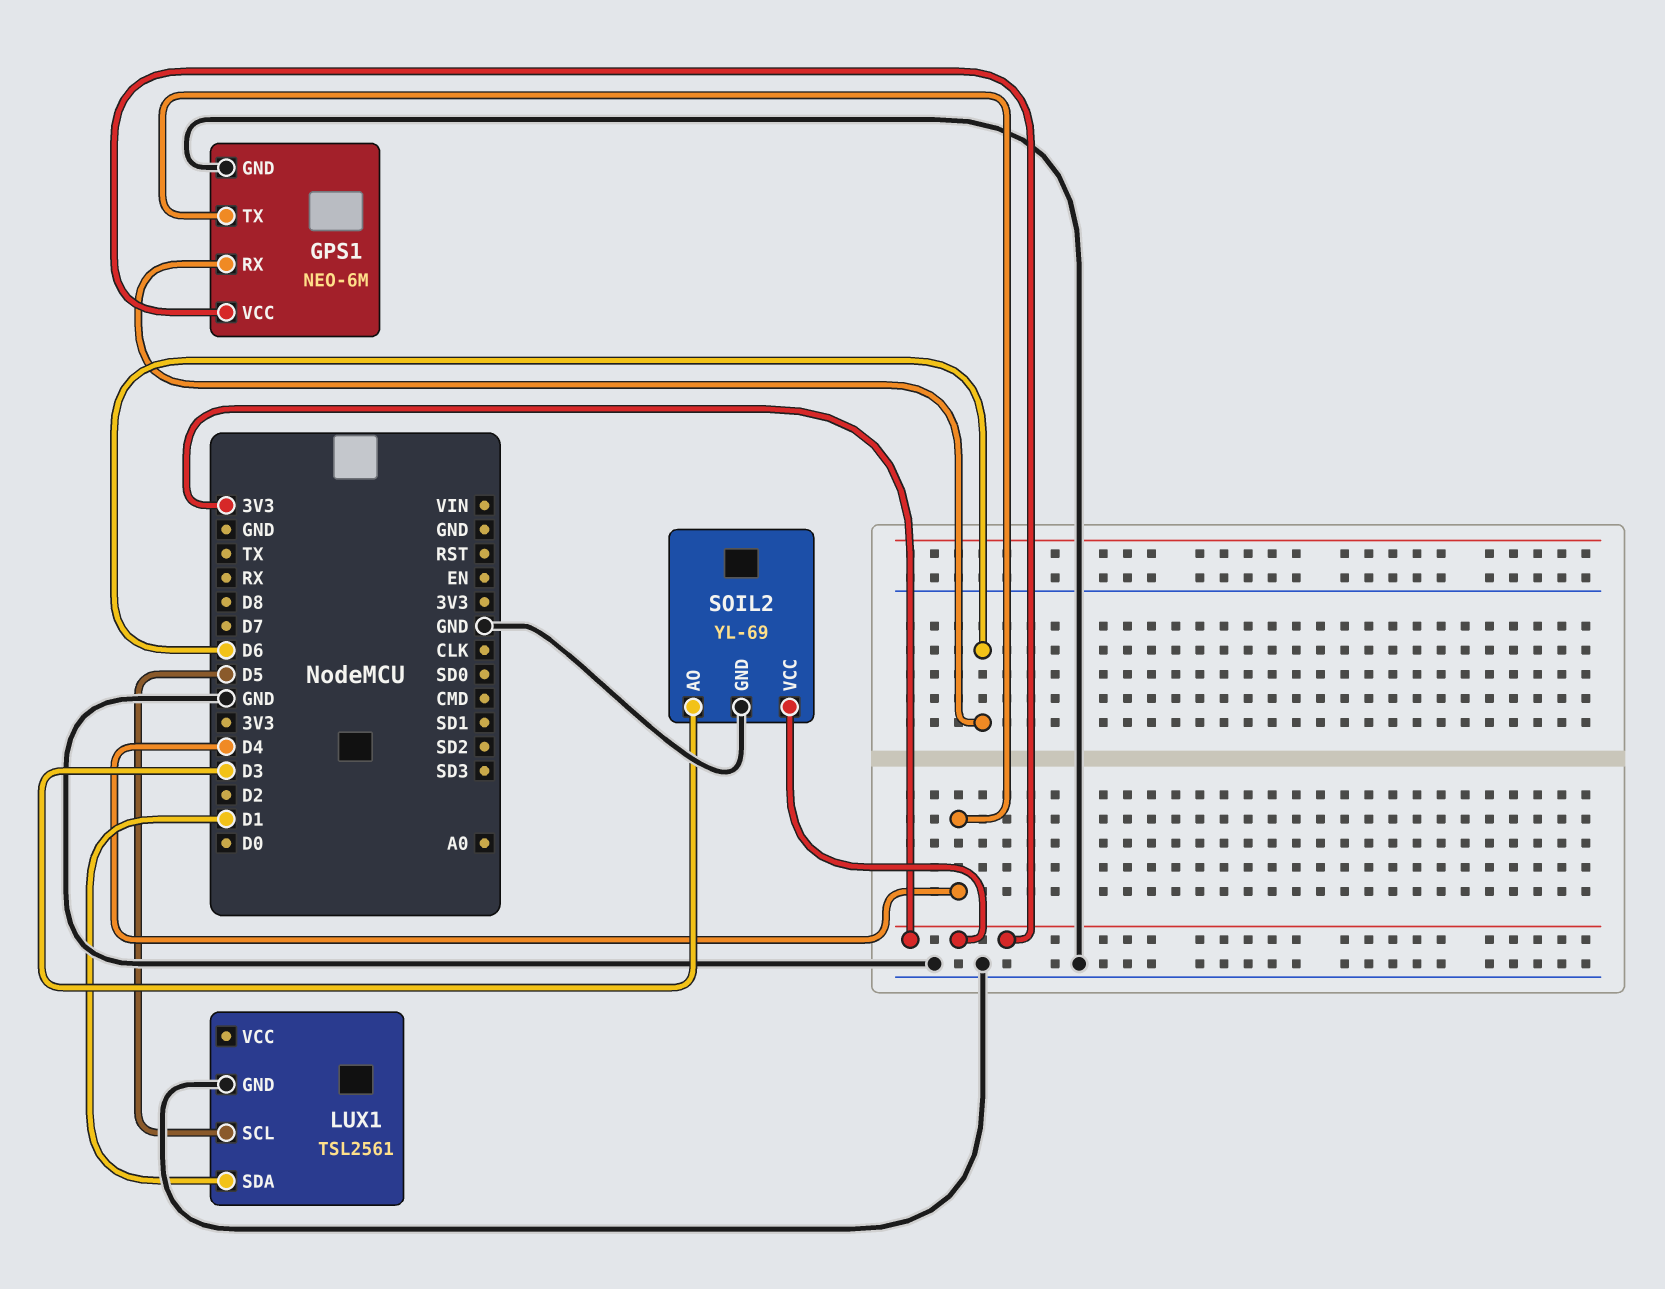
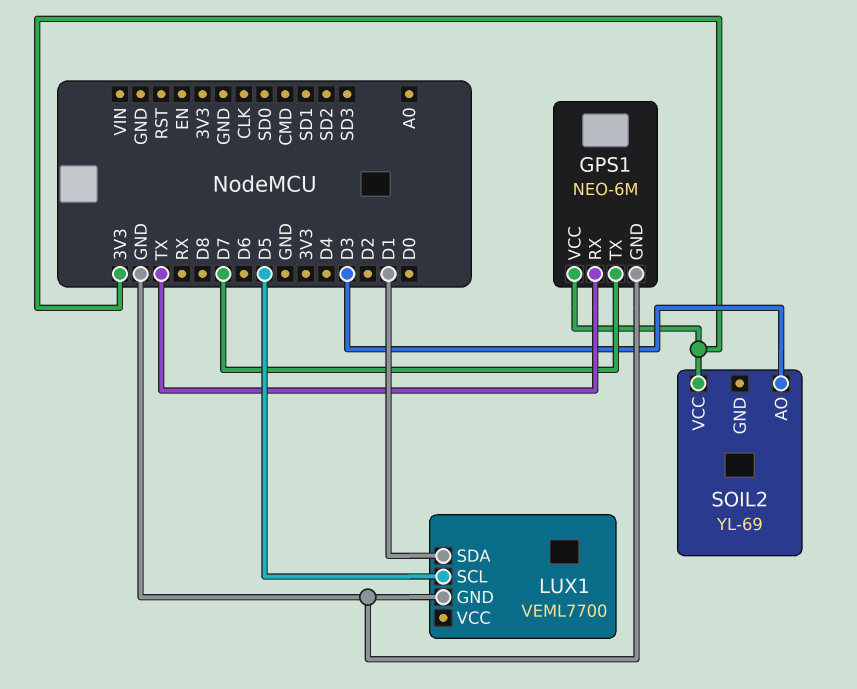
GPS1 pin RX: D6 -> TX
GPS1 pin TX: D4 -> D7
LUX1: TSL2561 -> VEML7700
SOIL2 pin GND: GND -> none

